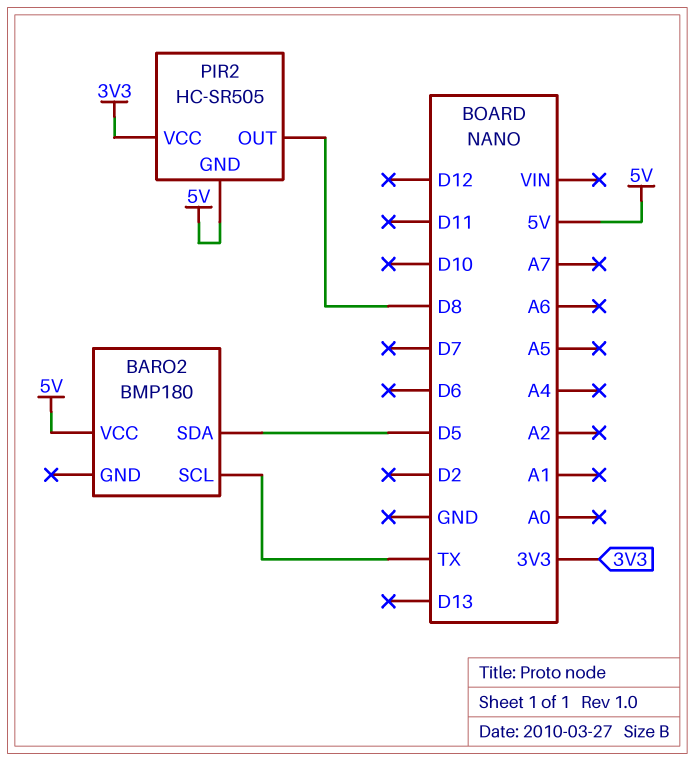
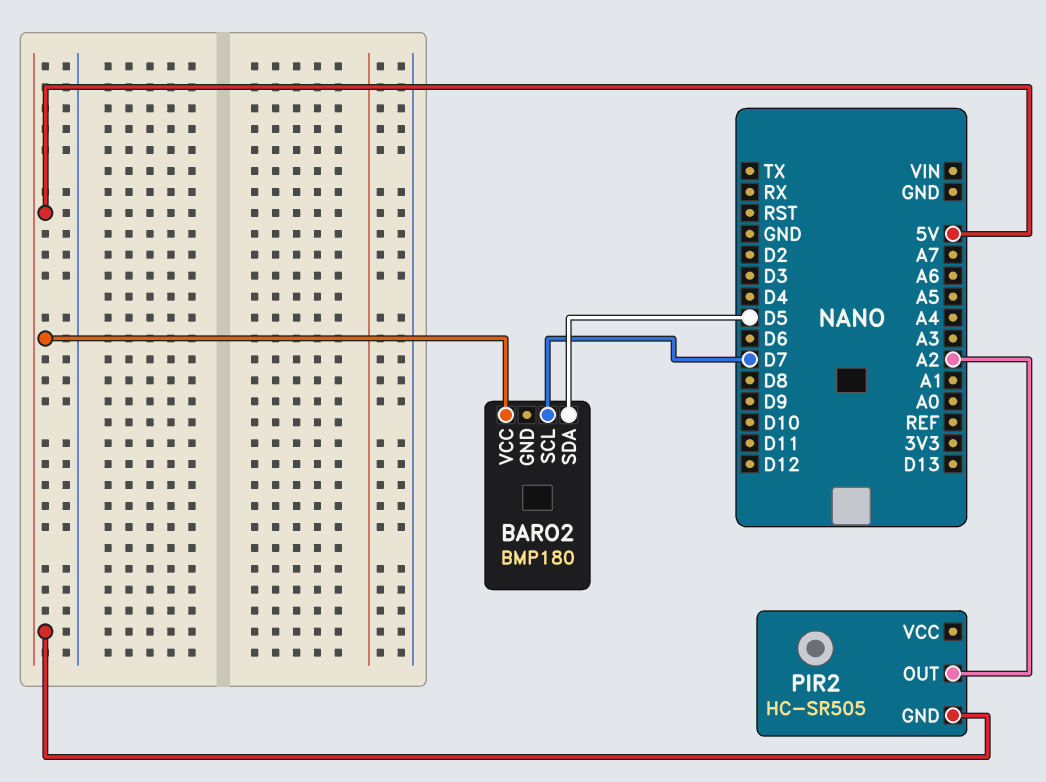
BARO2 pin SCL: TX -> D7
PIR2 pin OUT: D8 -> A2
PIR2 pin VCC: 3V3 -> none

